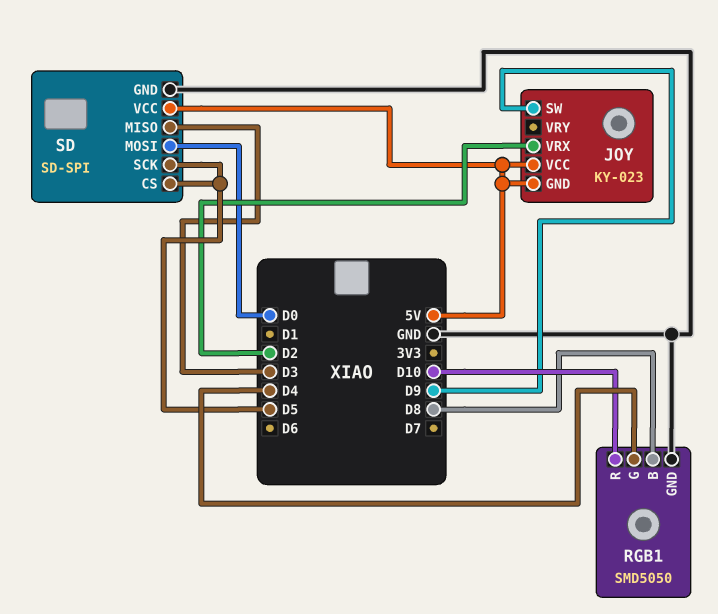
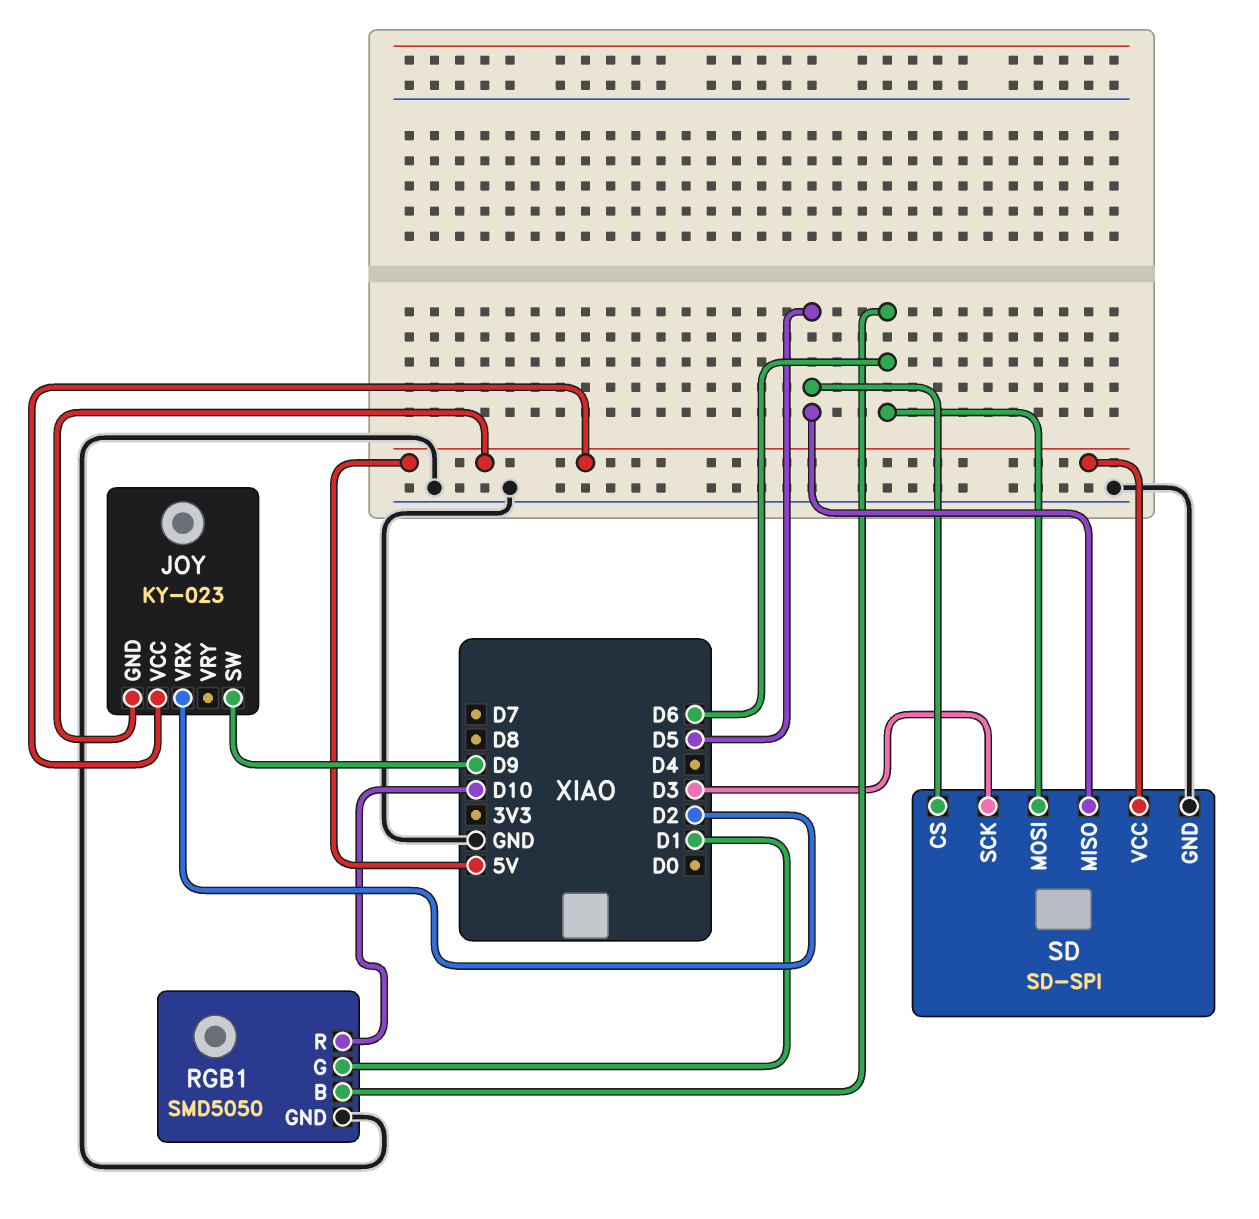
RGB1 pin B: D8 -> D6
RGB1 pin G: D4 -> D1
SD pin MISO: D3 -> D5
SD pin MOSI: D0 -> D6
SD pin SCK: D5 -> D3

